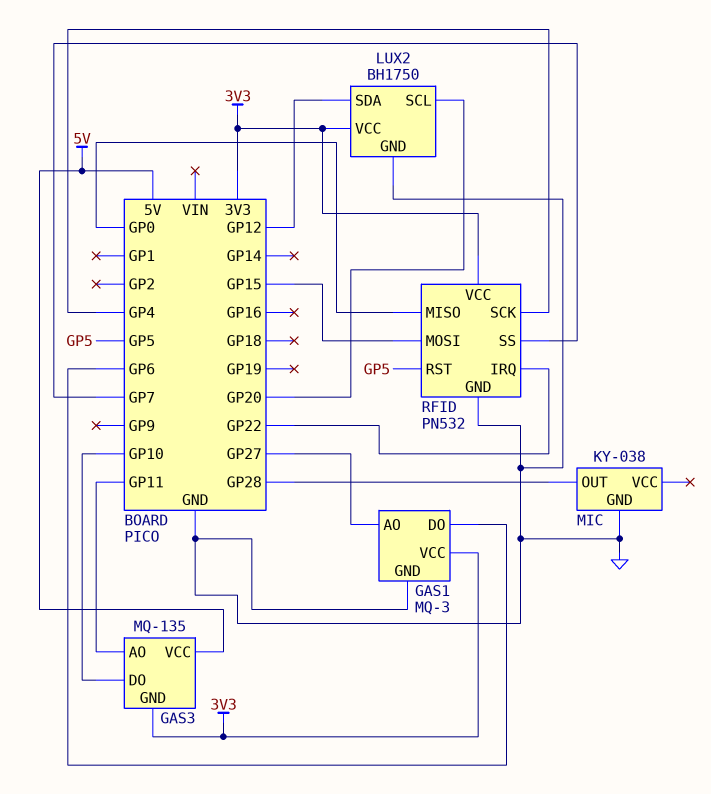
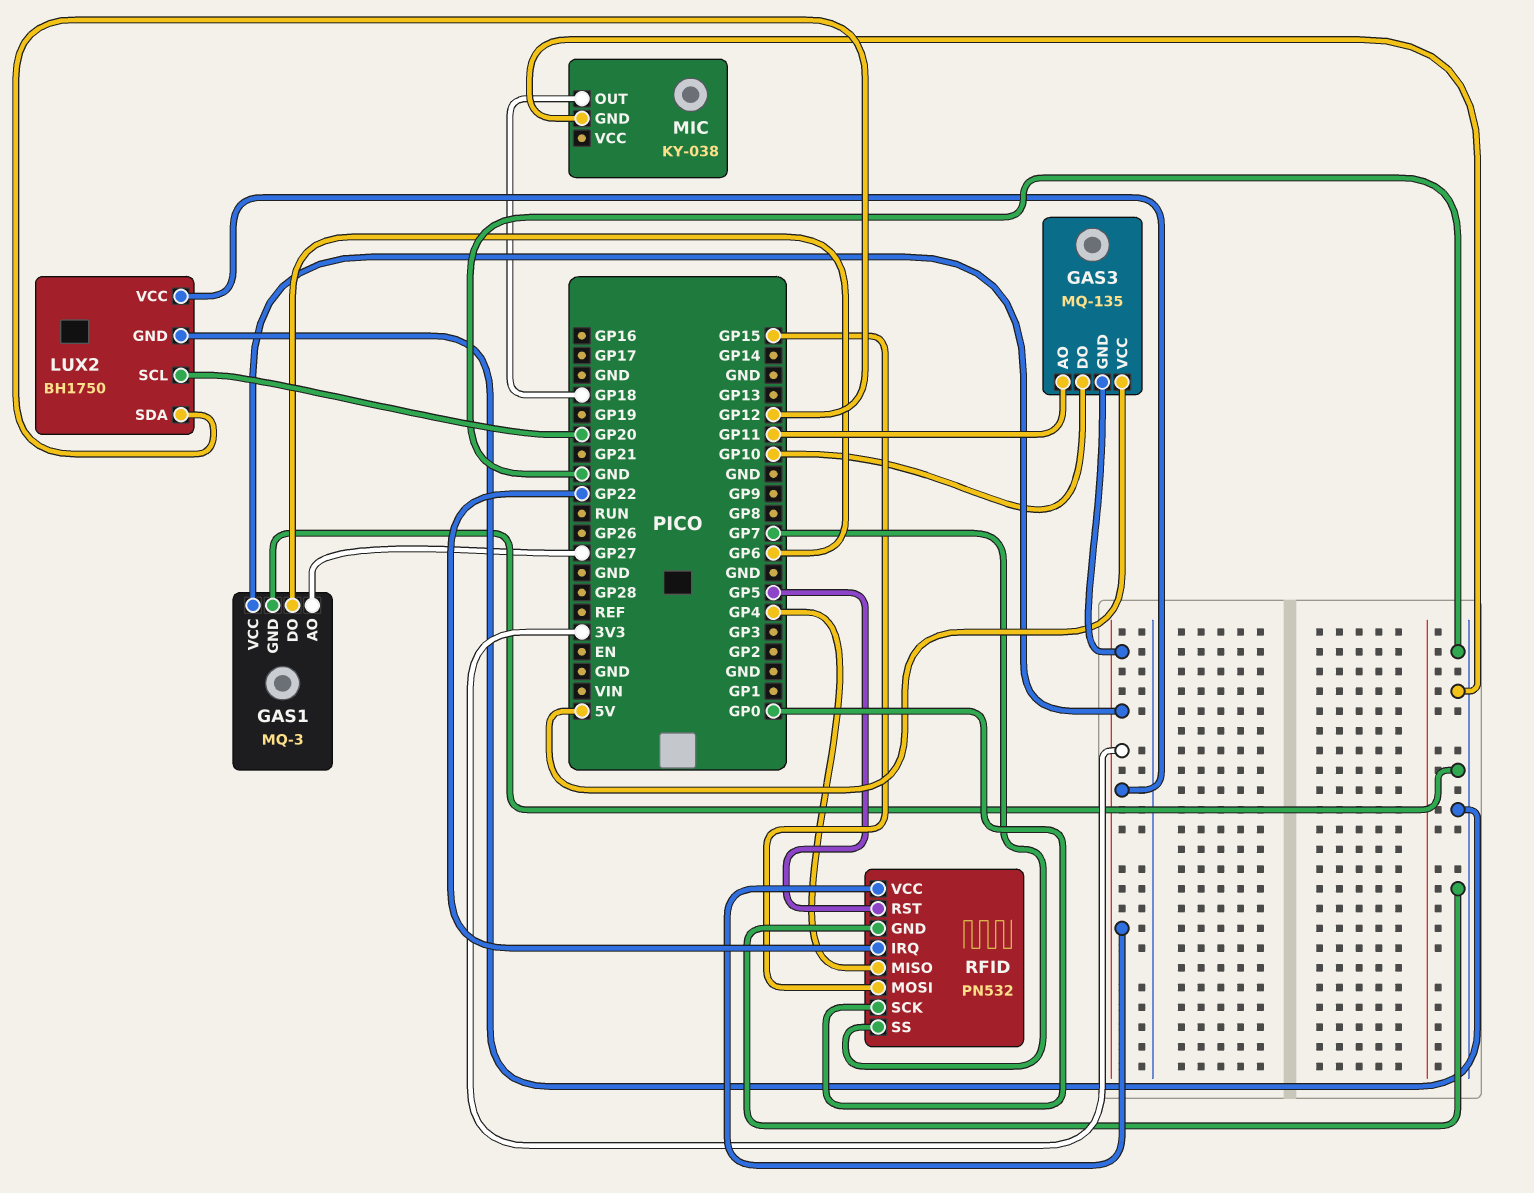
MIC pin OUT: GP28 -> GP18
RFID pin MISO: GP0 -> GP4
RFID pin SCK: GP4 -> GP0

